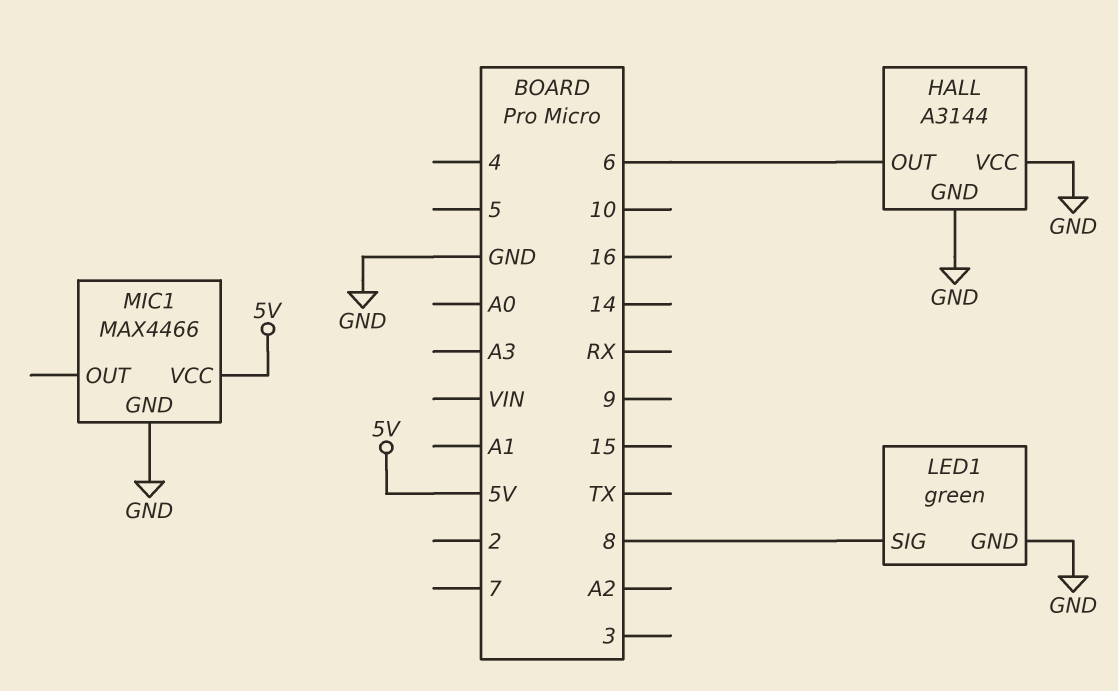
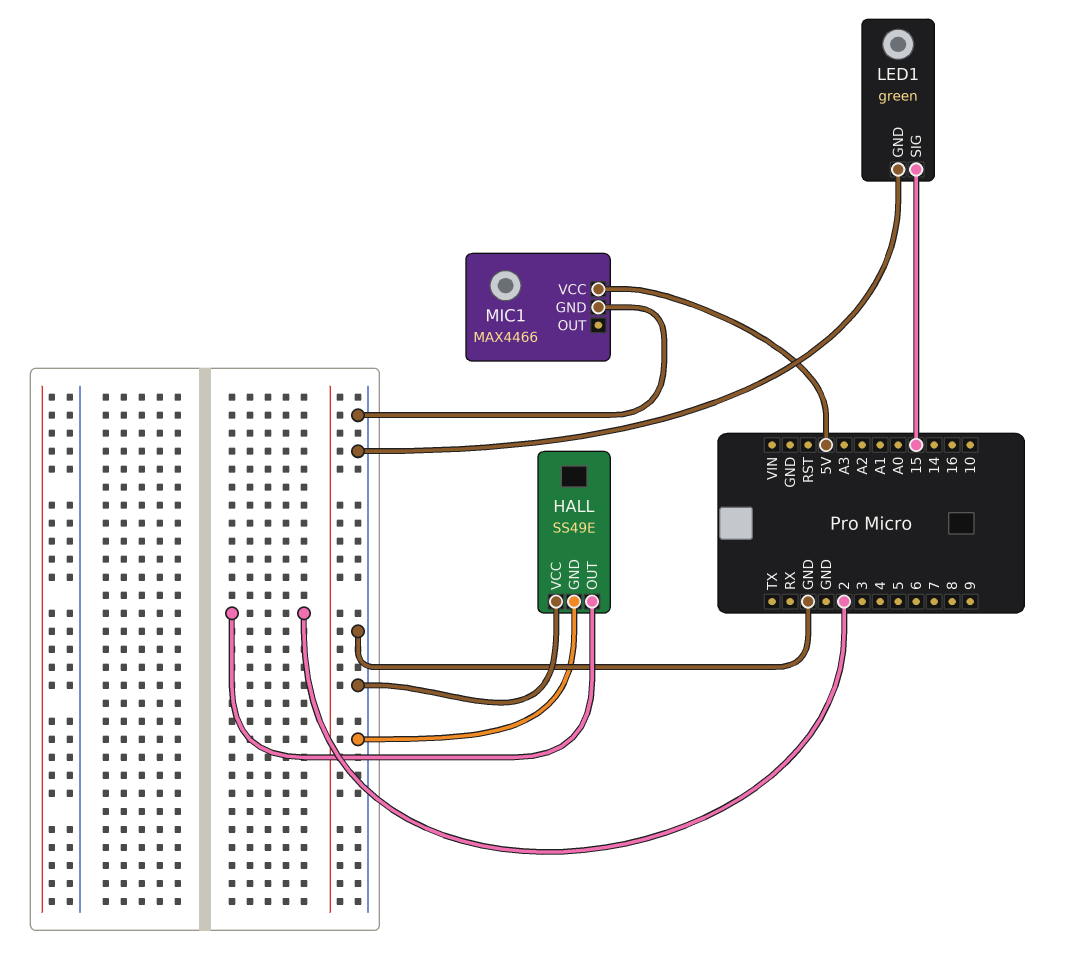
HALL: A3144 -> SS49E
HALL pin OUT: 6 -> 2
LED1 pin SIG: 8 -> 15

